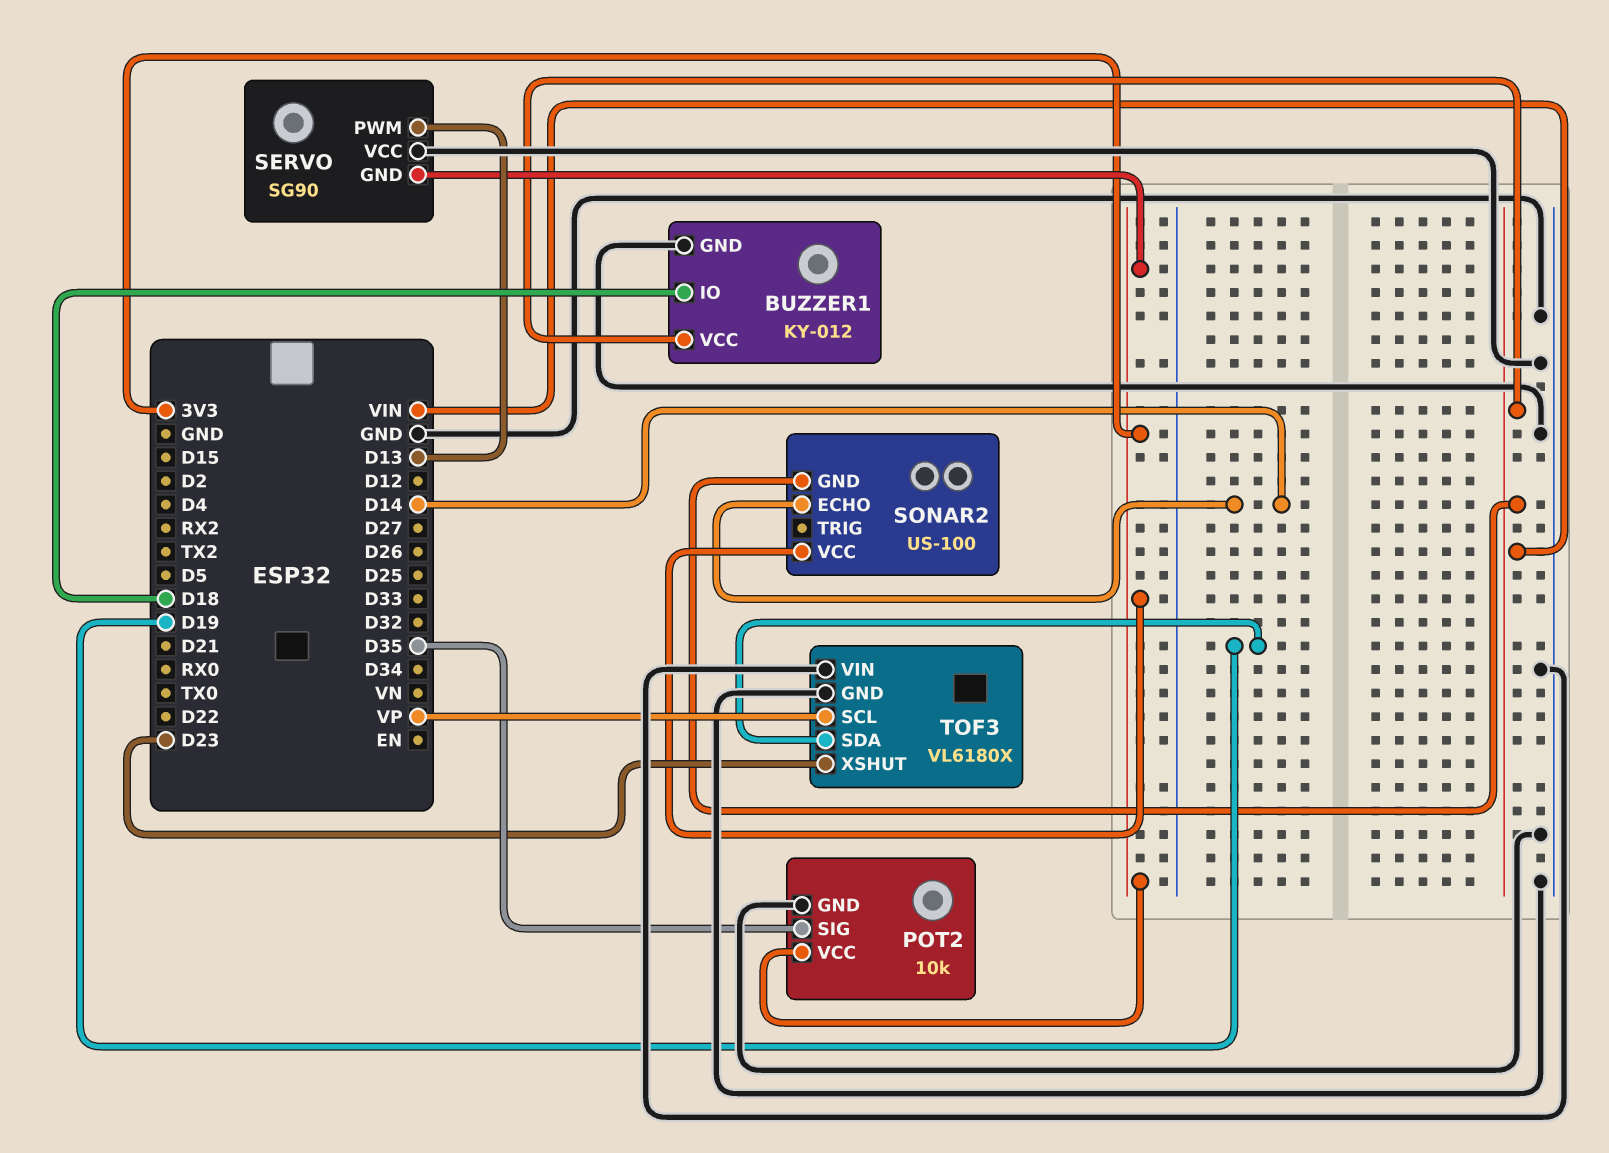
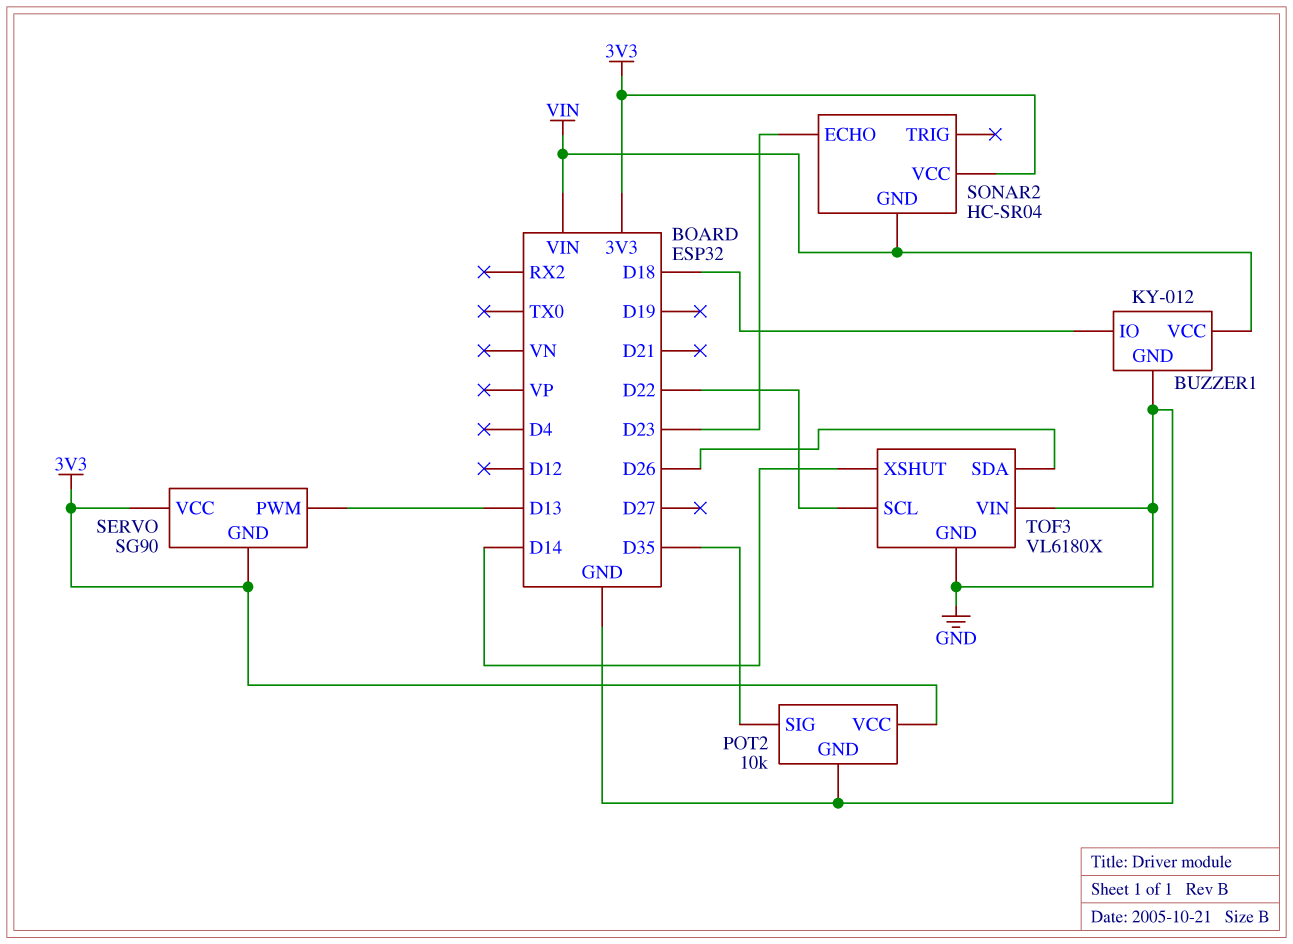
SERVO pin VCC: GND -> 3V3
SONAR2: US-100 -> HC-SR04
SONAR2 pin ECHO: D14 -> D23
TOF3 pin SCL: VP -> D22
TOF3 pin SDA: D19 -> D26
TOF3 pin XSHUT: D23 -> D14

